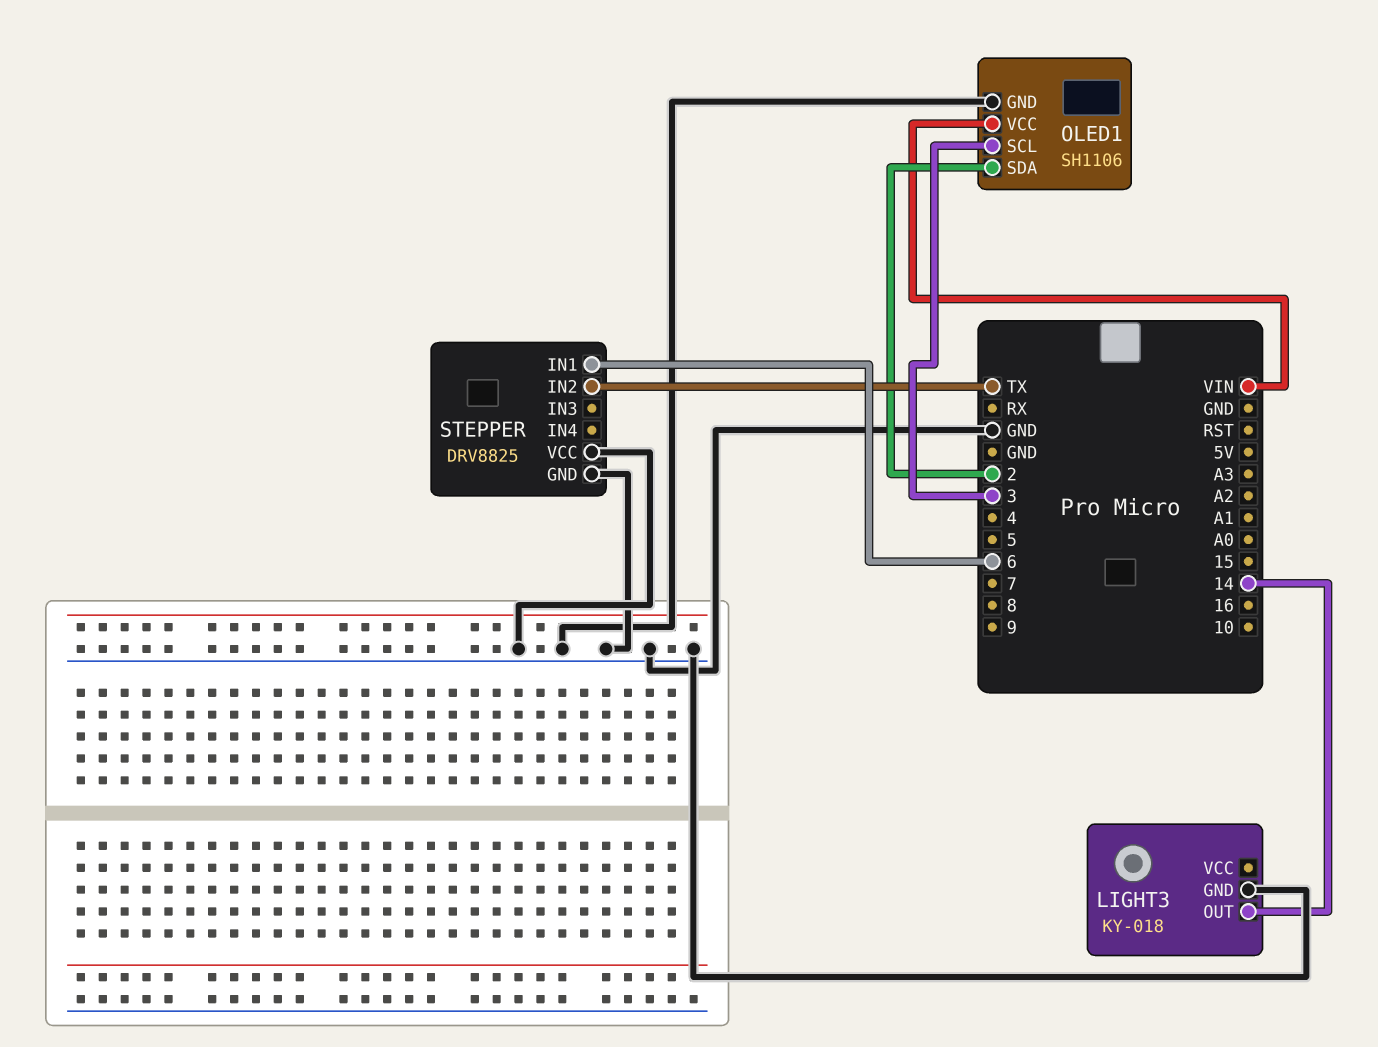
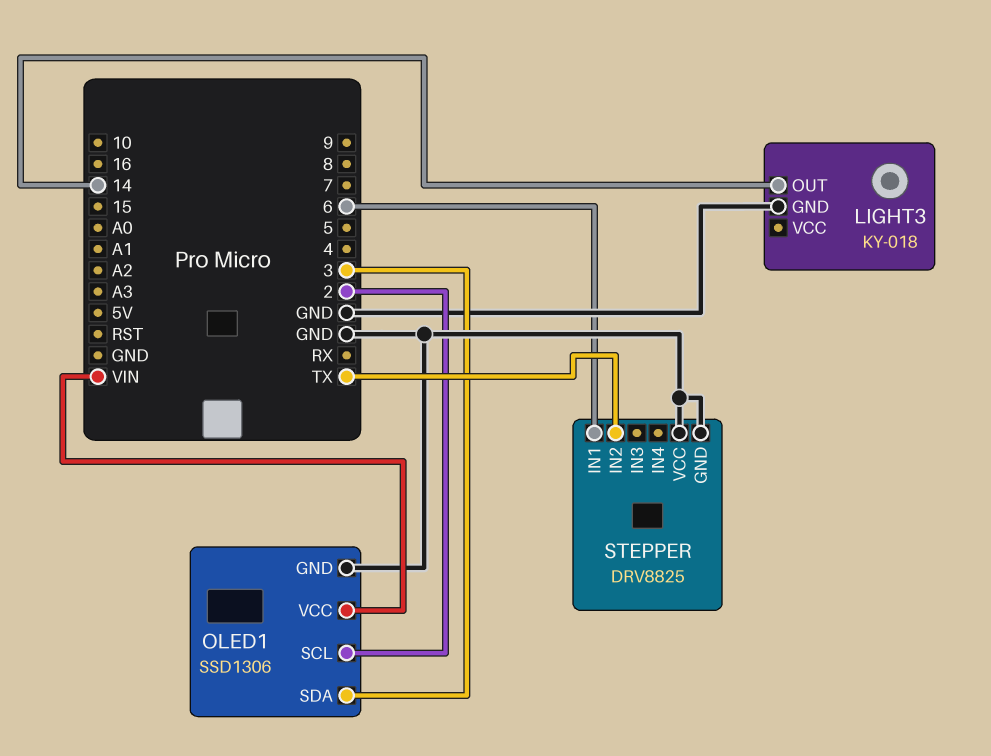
OLED1: SH1106 -> SSD1306
OLED1 pin SCL: 3 -> 2
OLED1 pin SDA: 2 -> 3

